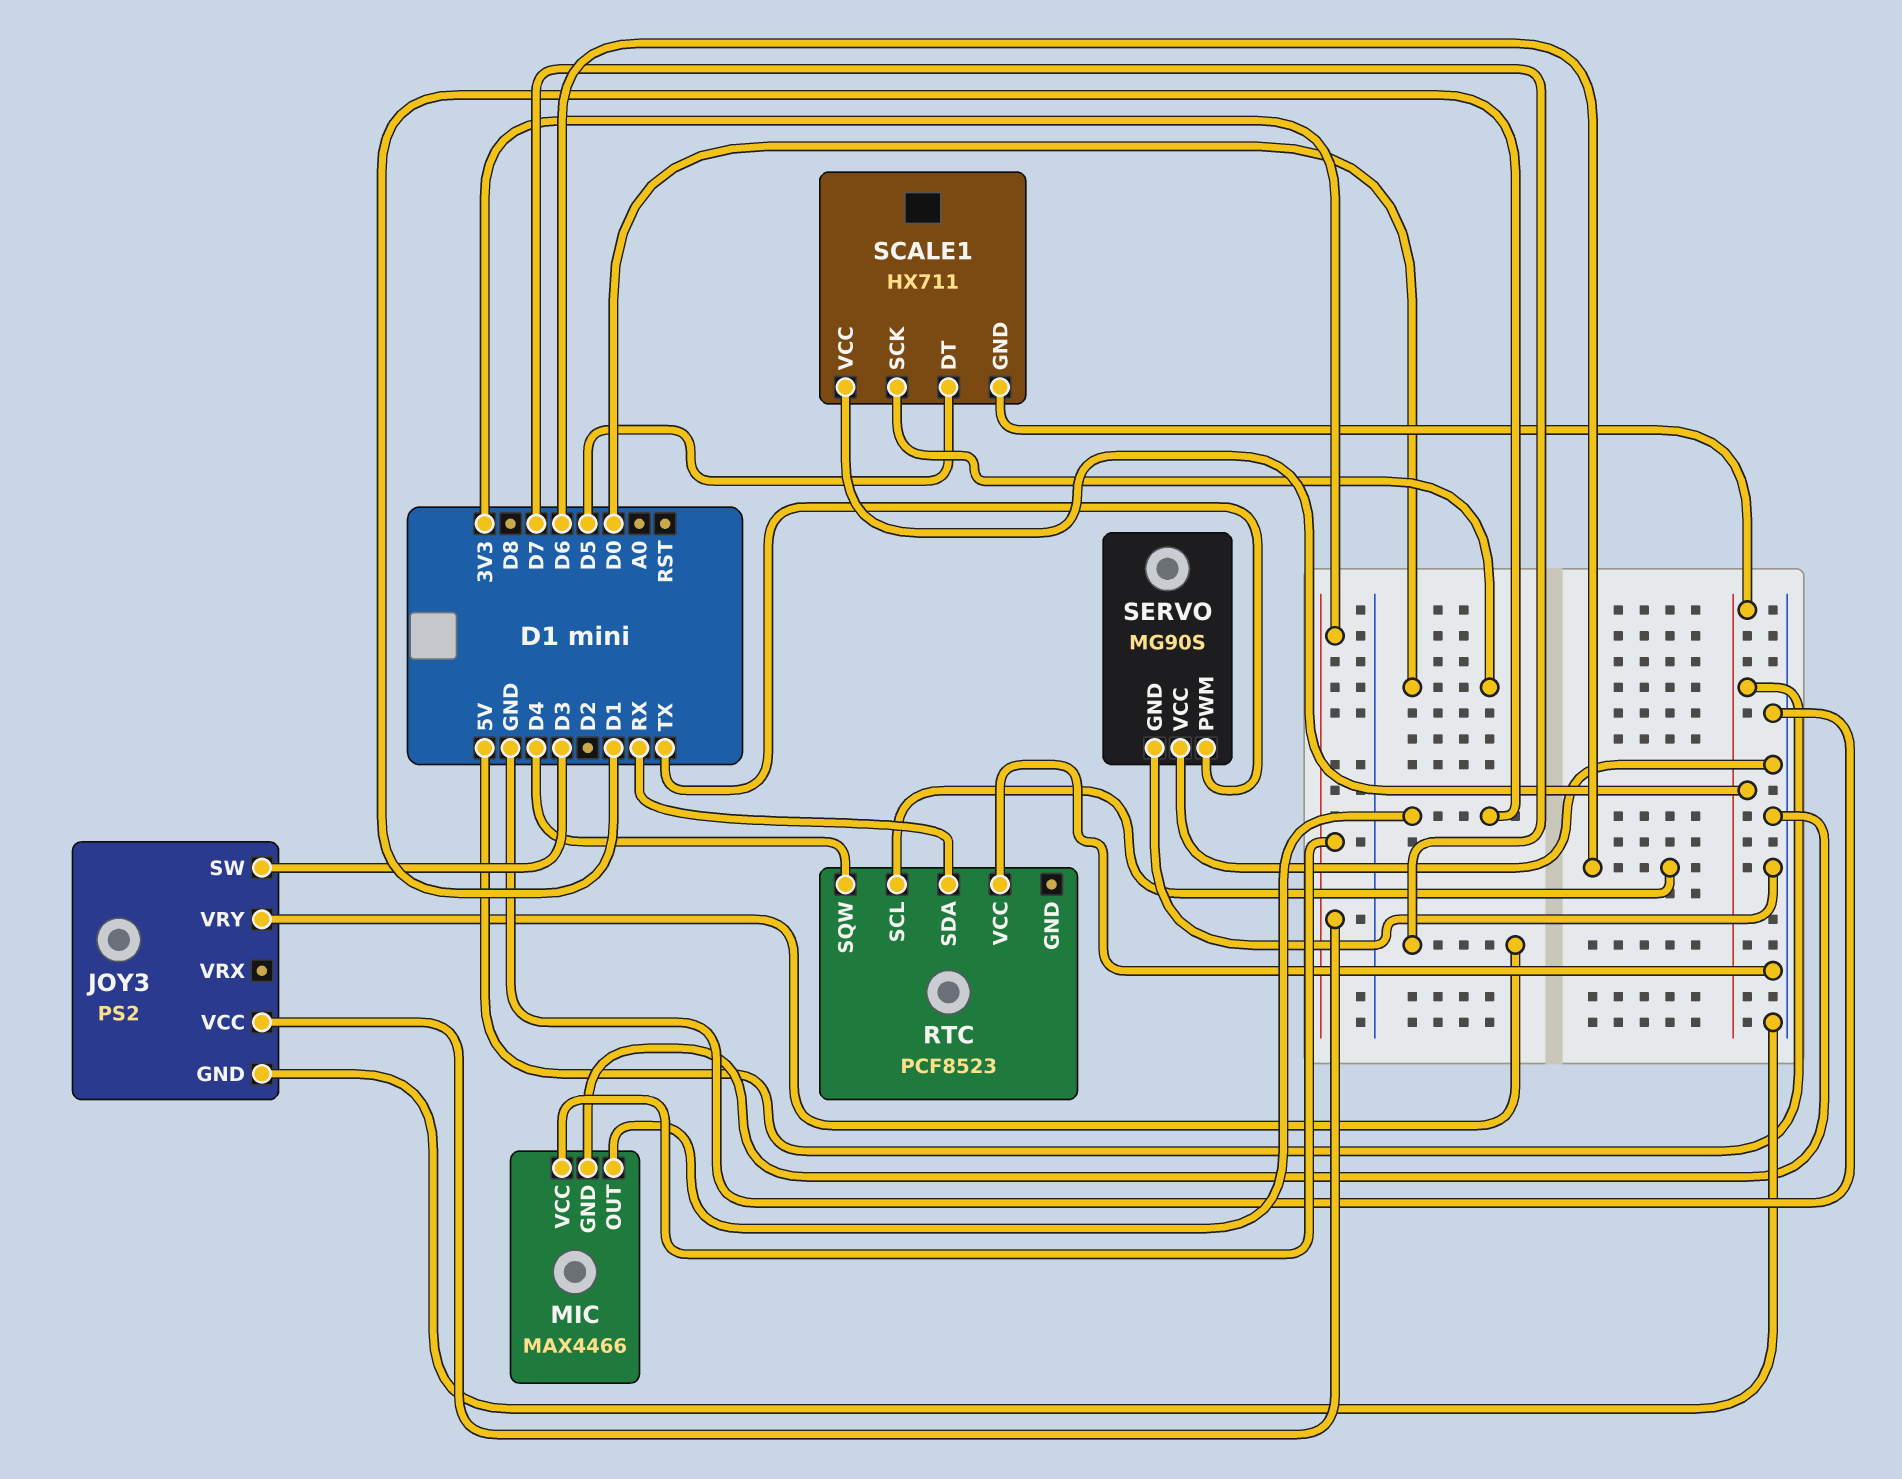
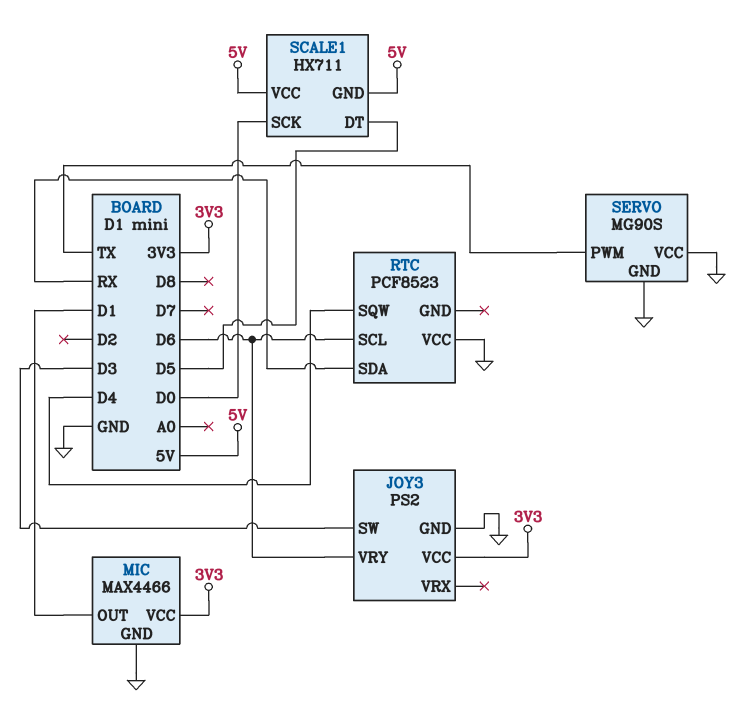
JOY3 pin VRY: D7 -> D6

